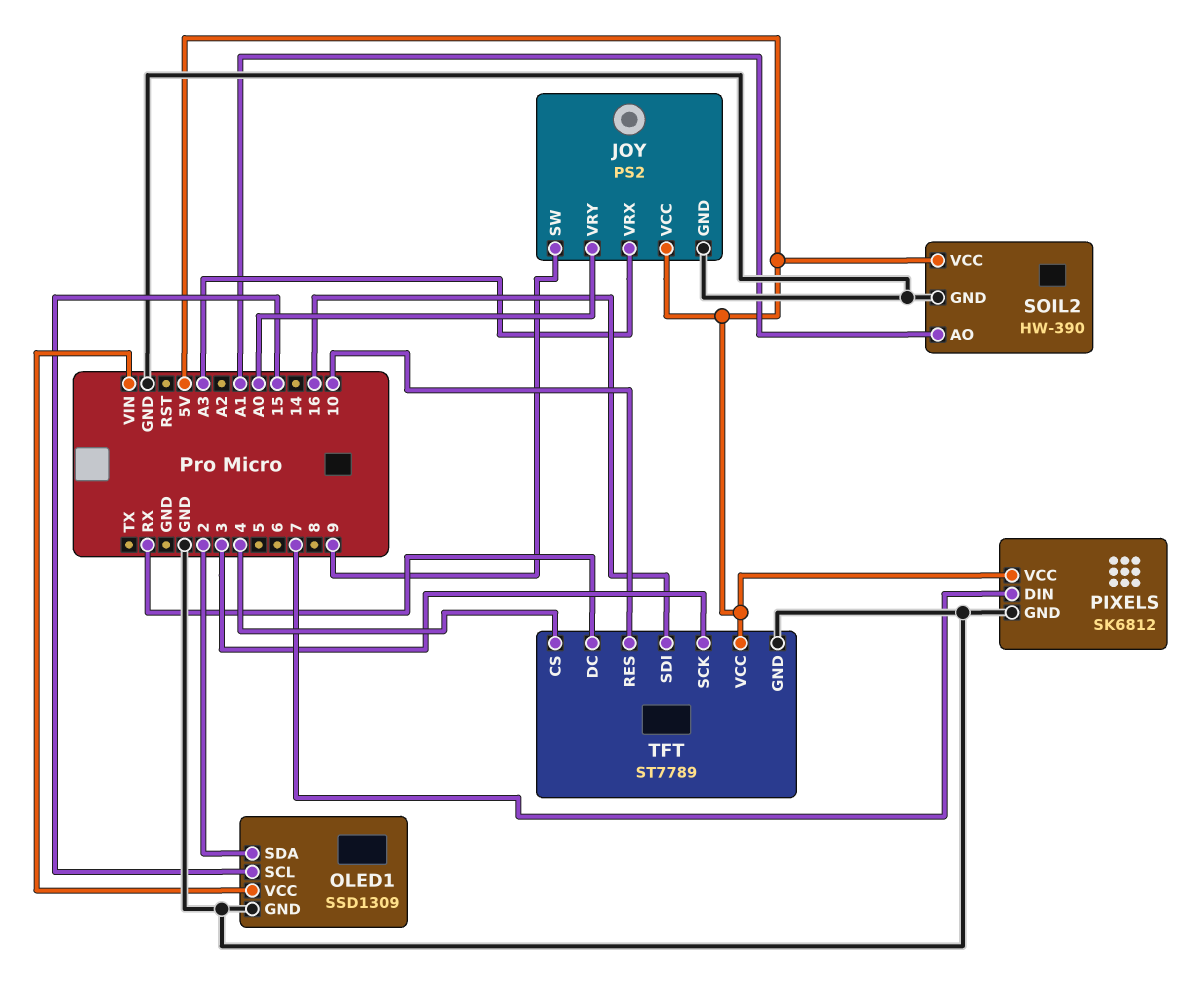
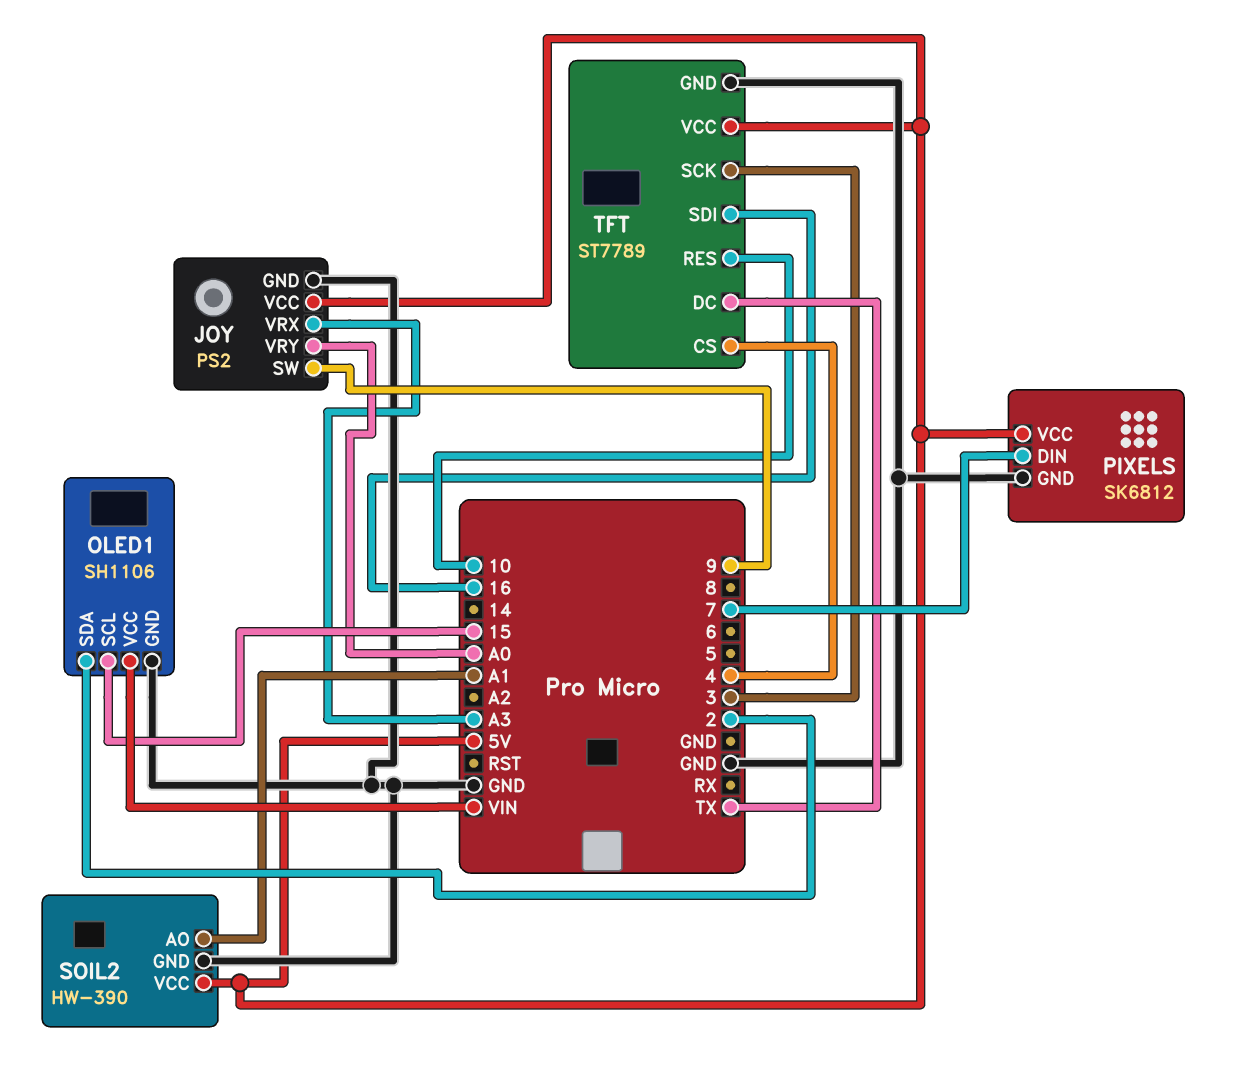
OLED1: SSD1309 -> SH1106
TFT pin DC: RX -> TX

